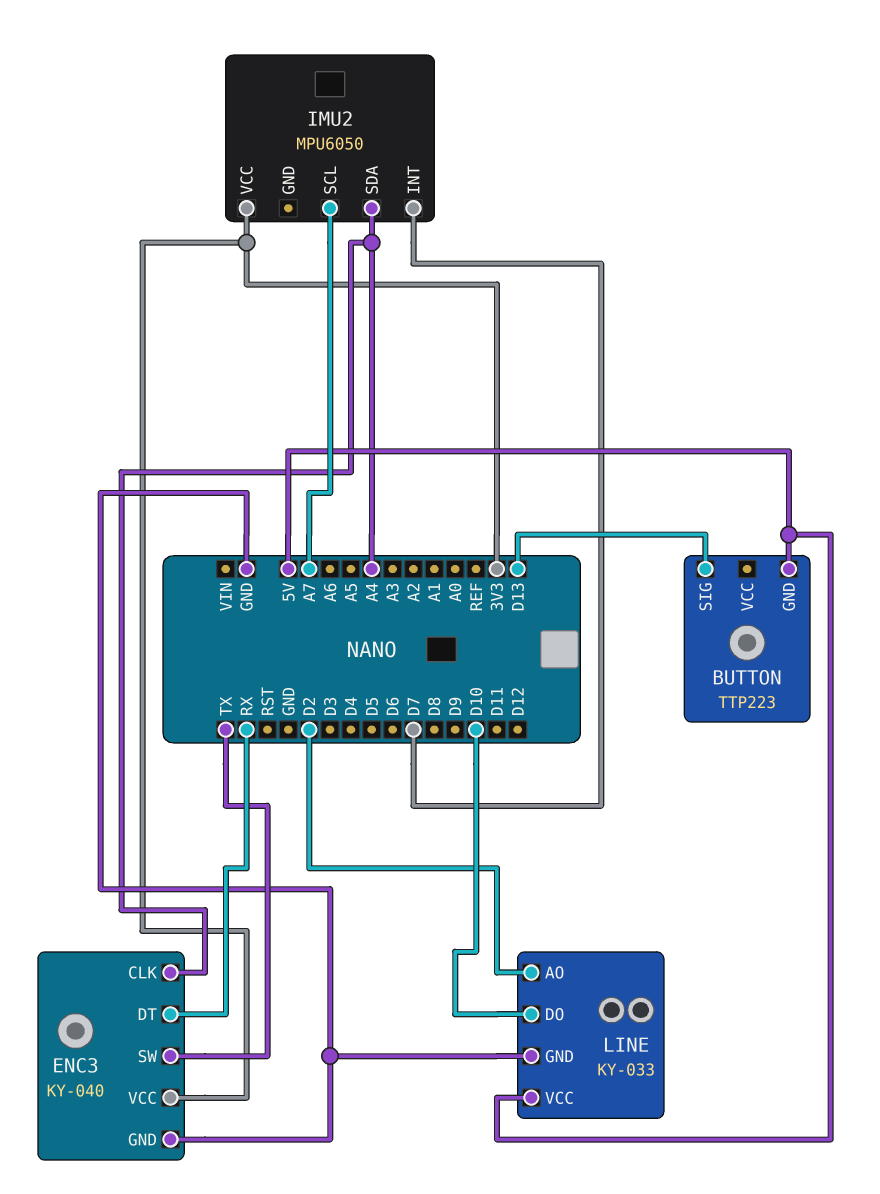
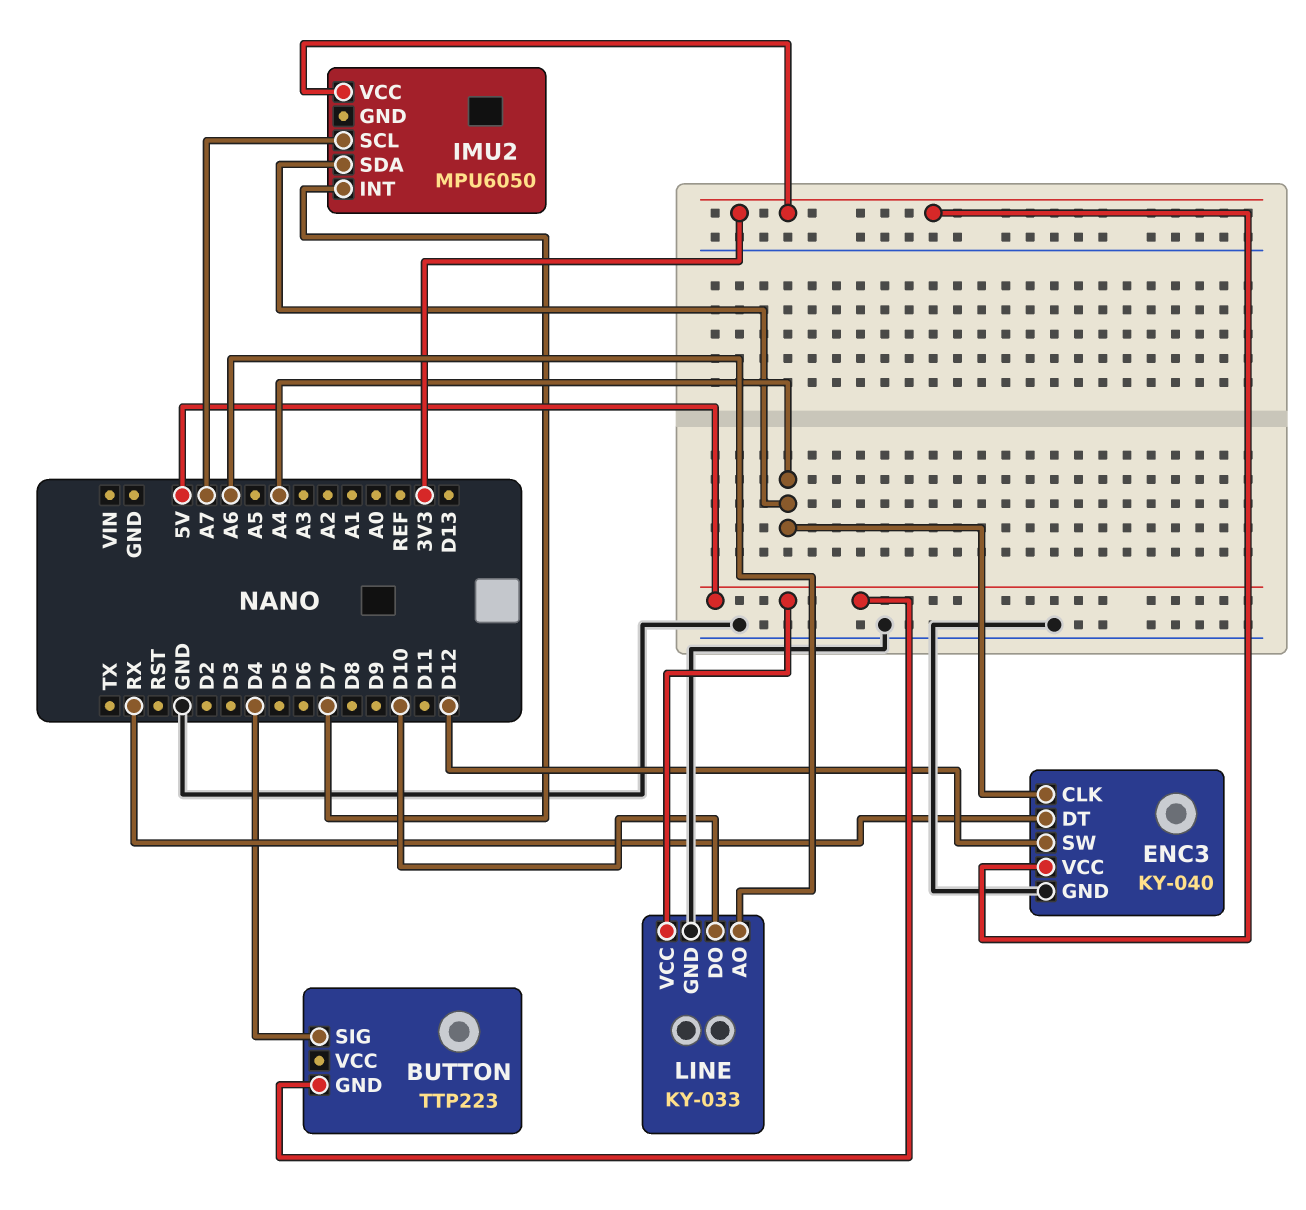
BUTTON pin SIG: D13 -> D4
ENC3 pin SW: TX -> D12
LINE pin AO: D2 -> A6

